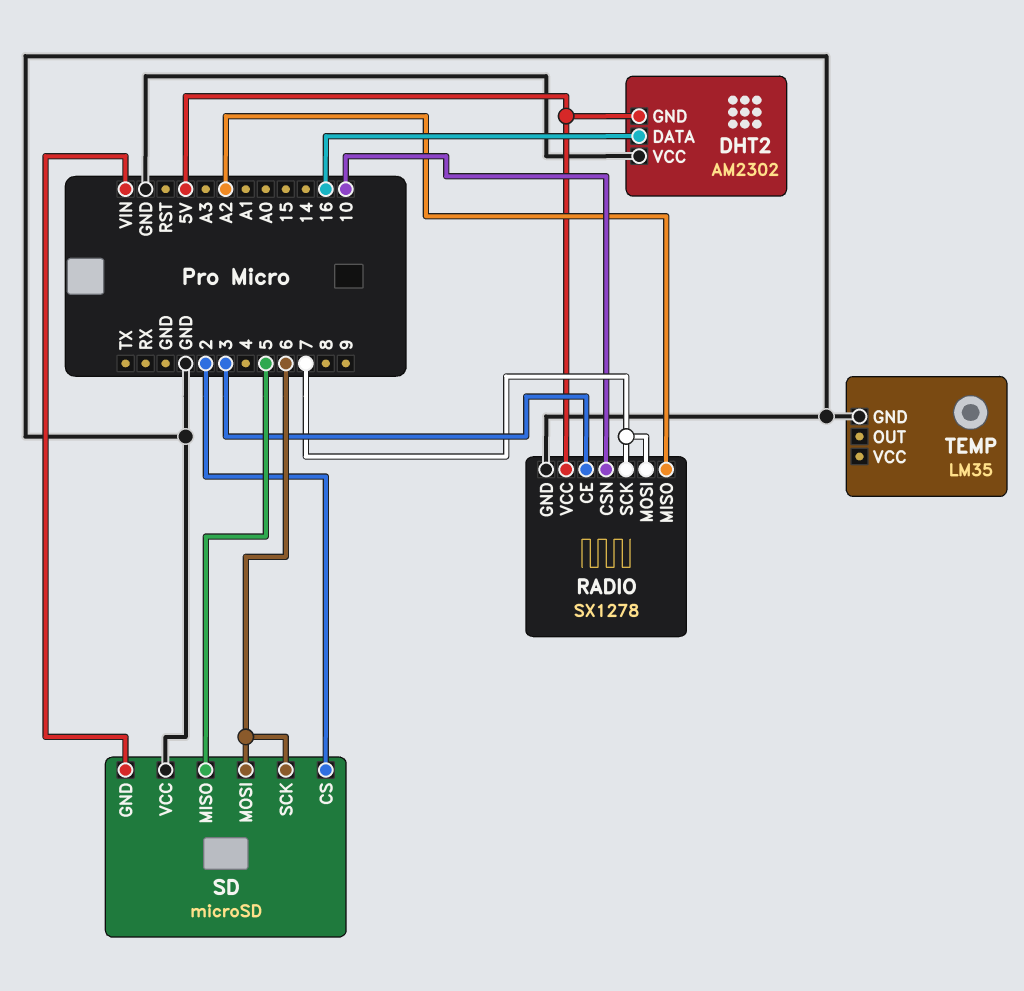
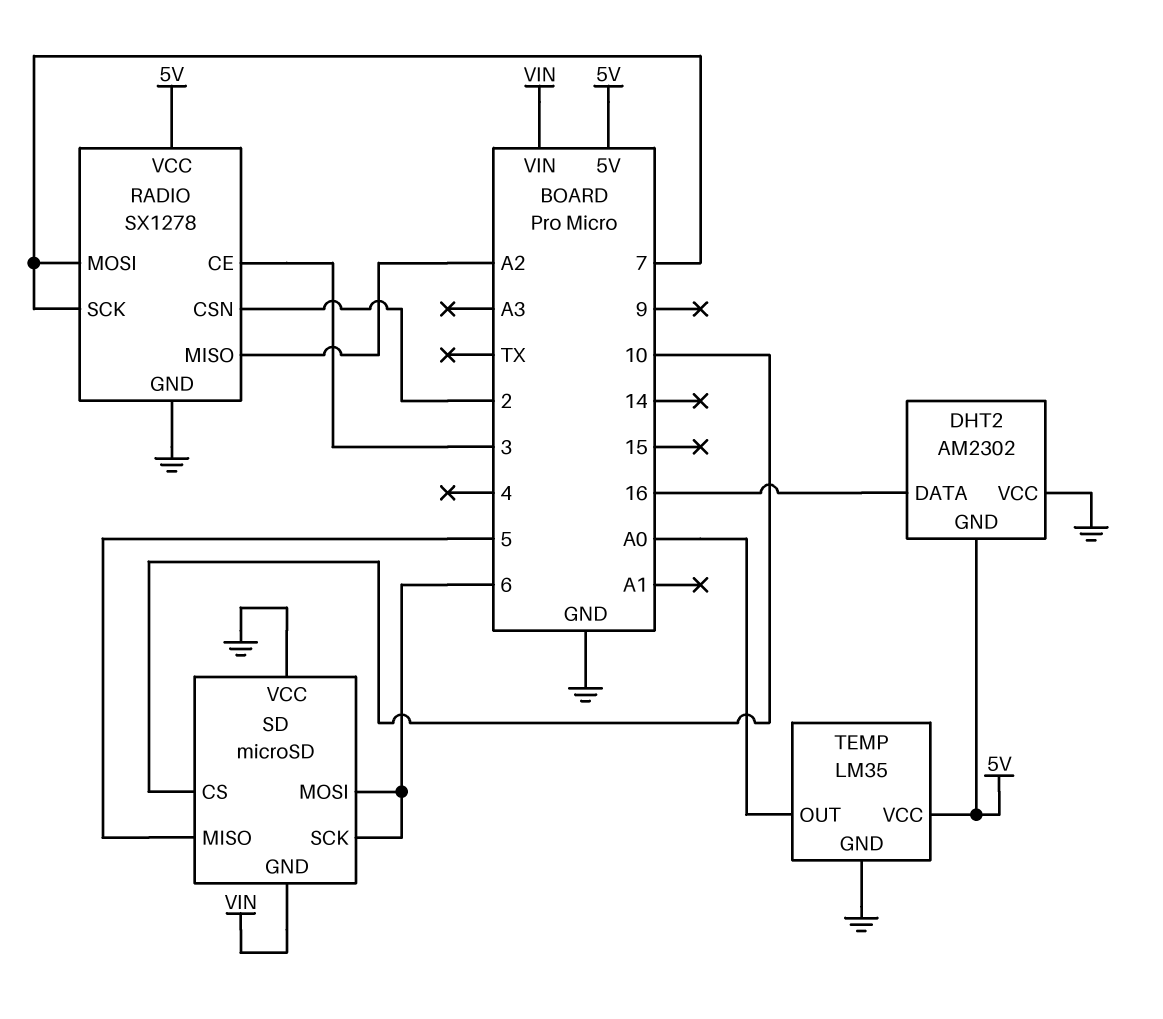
RADIO pin CSN: 10 -> 2
SD pin CS: 2 -> 10
TEMP pin OUT: none -> A0
TEMP pin VCC: none -> 5V

